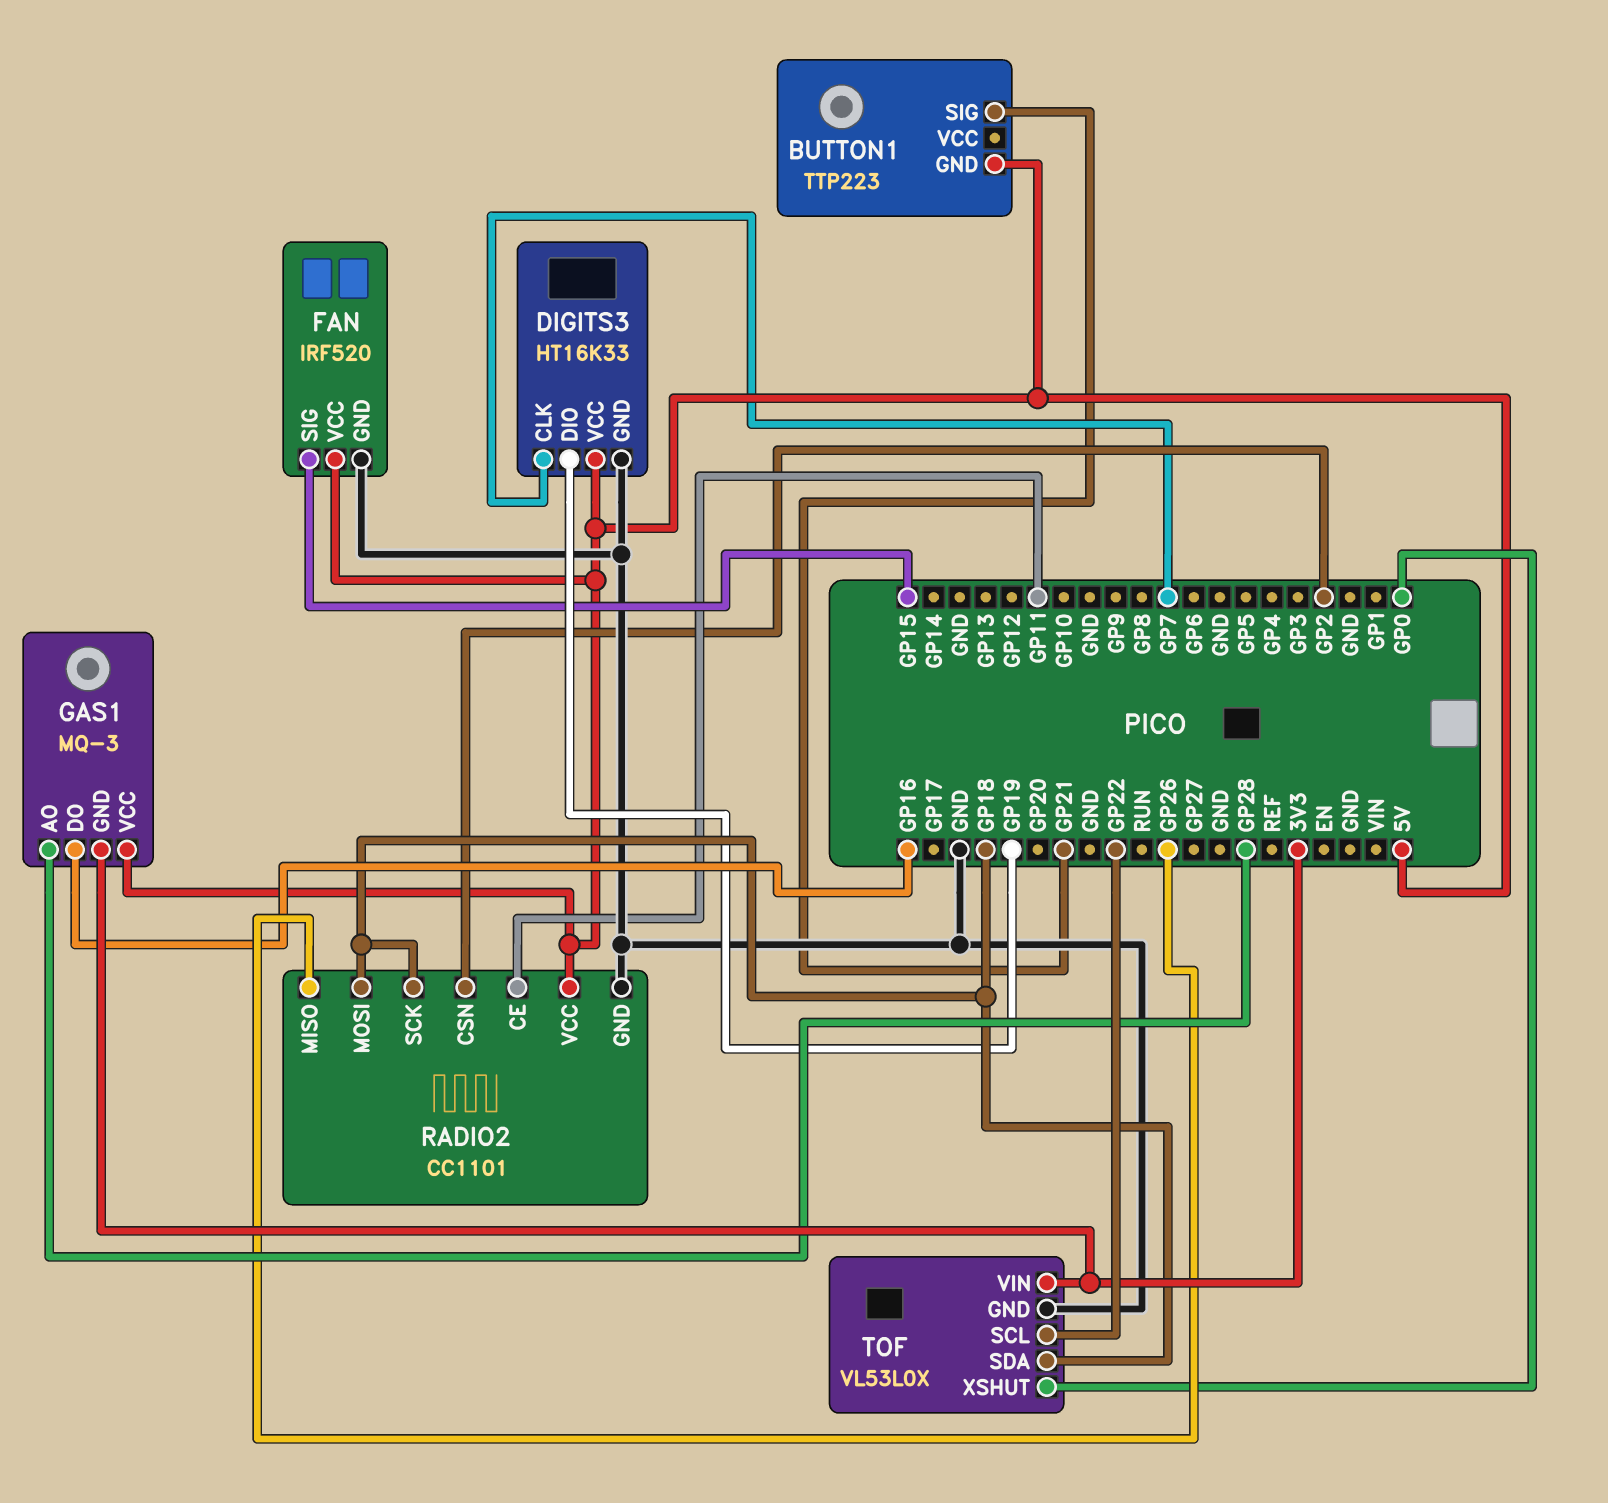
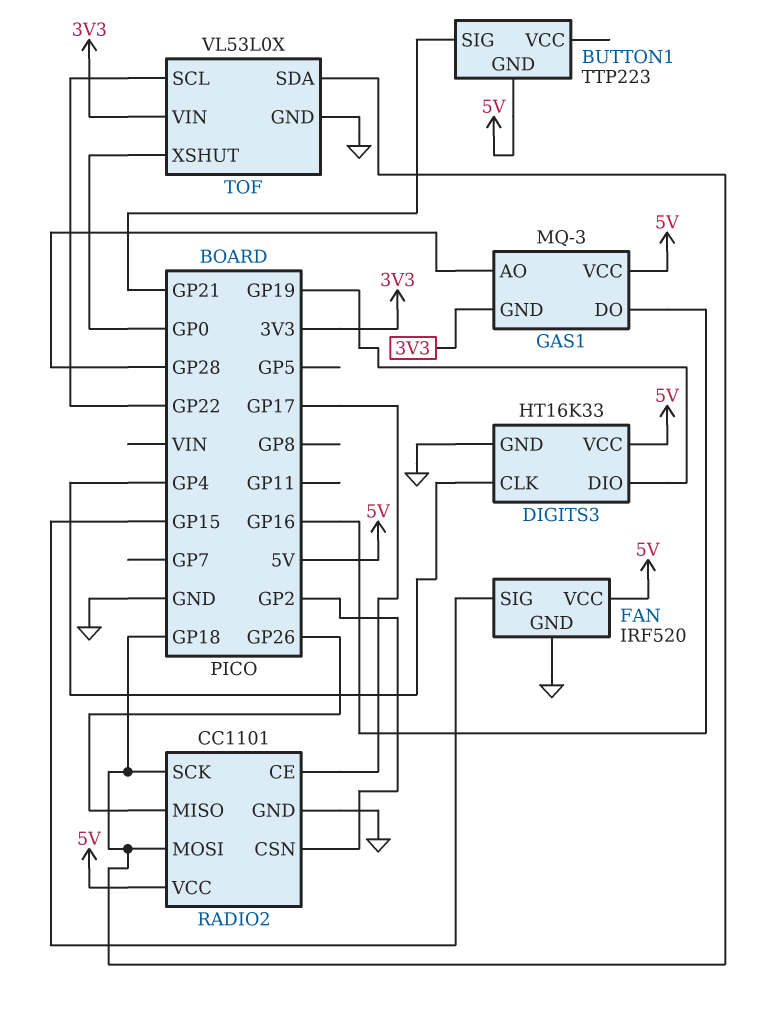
DIGITS3 pin CLK: GP7 -> GP4
RADIO2 pin CE: GP11 -> GP17

